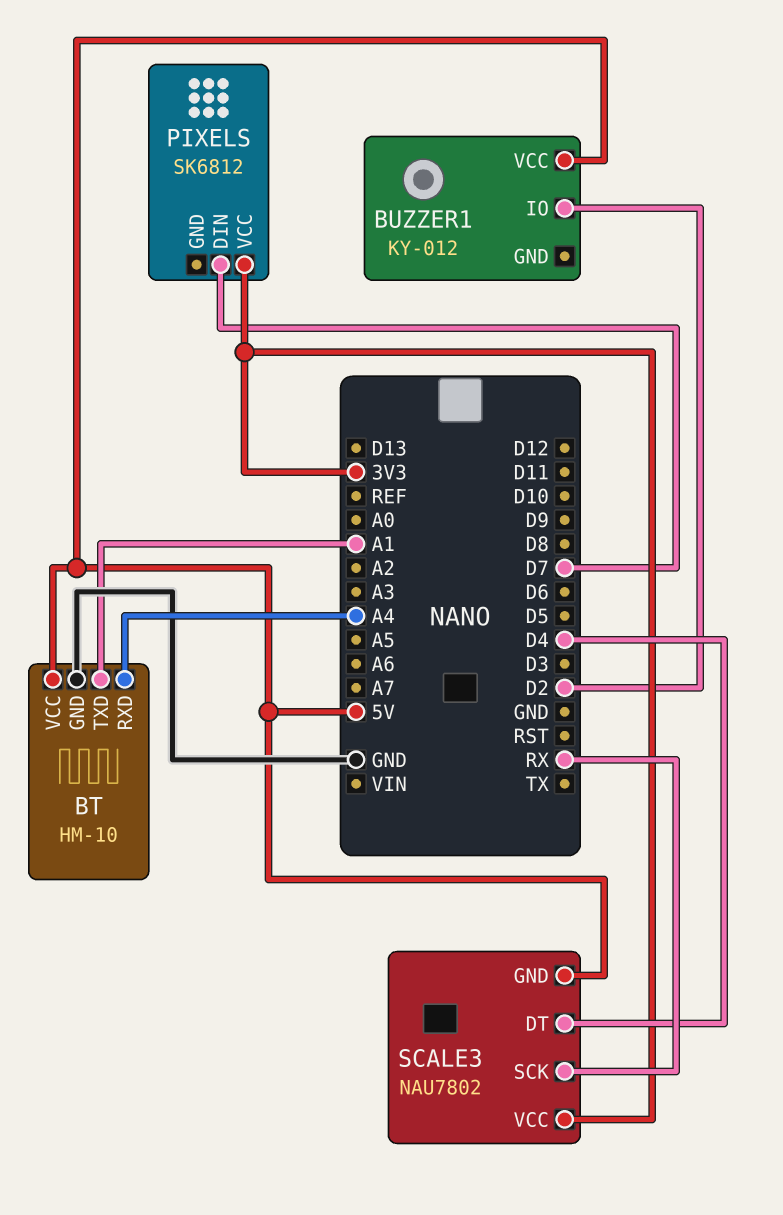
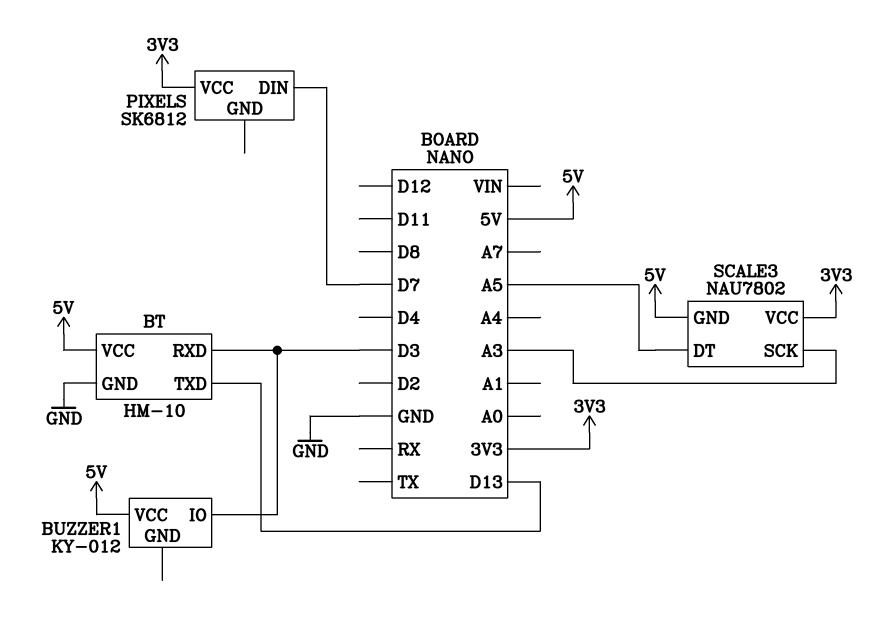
BT pin RXD: A4 -> D3
BT pin TXD: A1 -> D13
BUZZER1 pin IO: D2 -> D3
SCALE3 pin DT: D4 -> A5
SCALE3 pin SCK: RX -> A3

